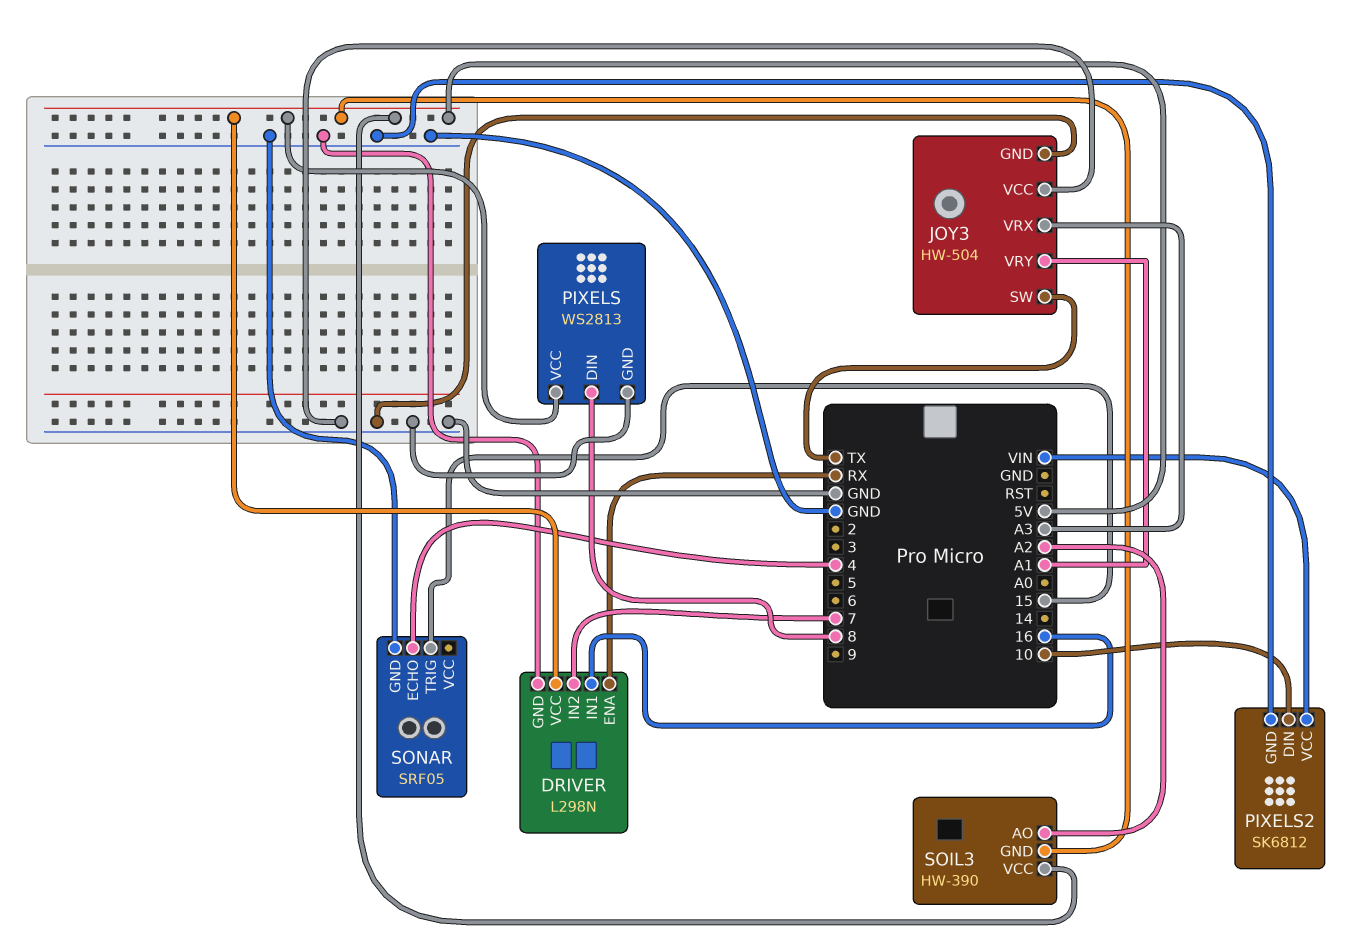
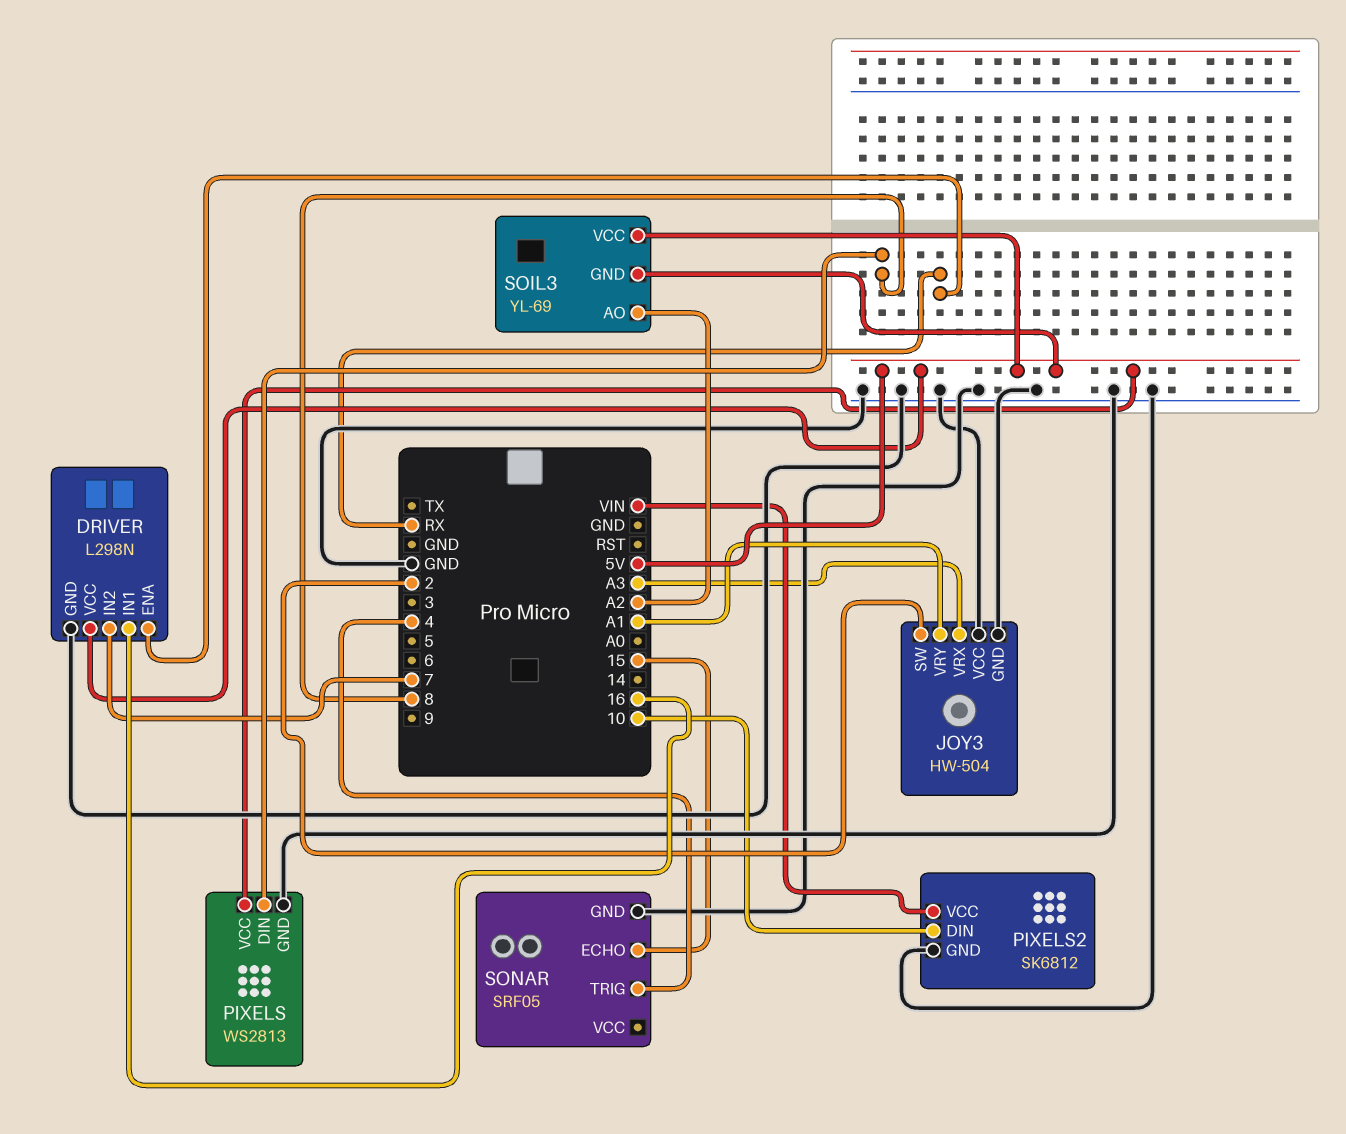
JOY3 pin SW: TX -> 2
SOIL3: HW-390 -> YL-69
SONAR pin ECHO: 4 -> 15
SONAR pin TRIG: 15 -> 4

